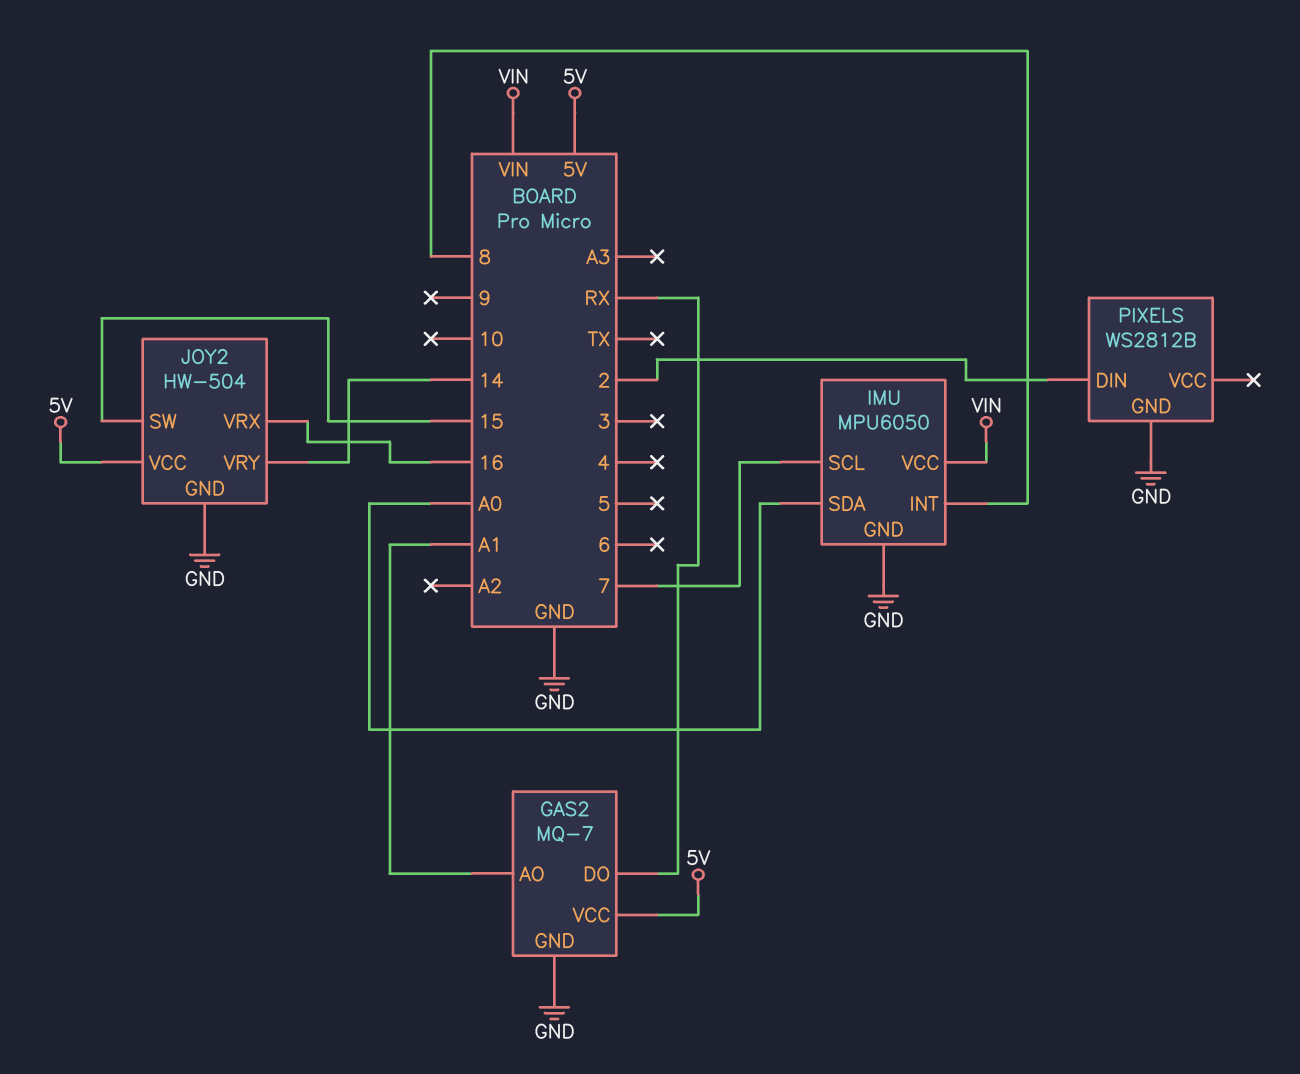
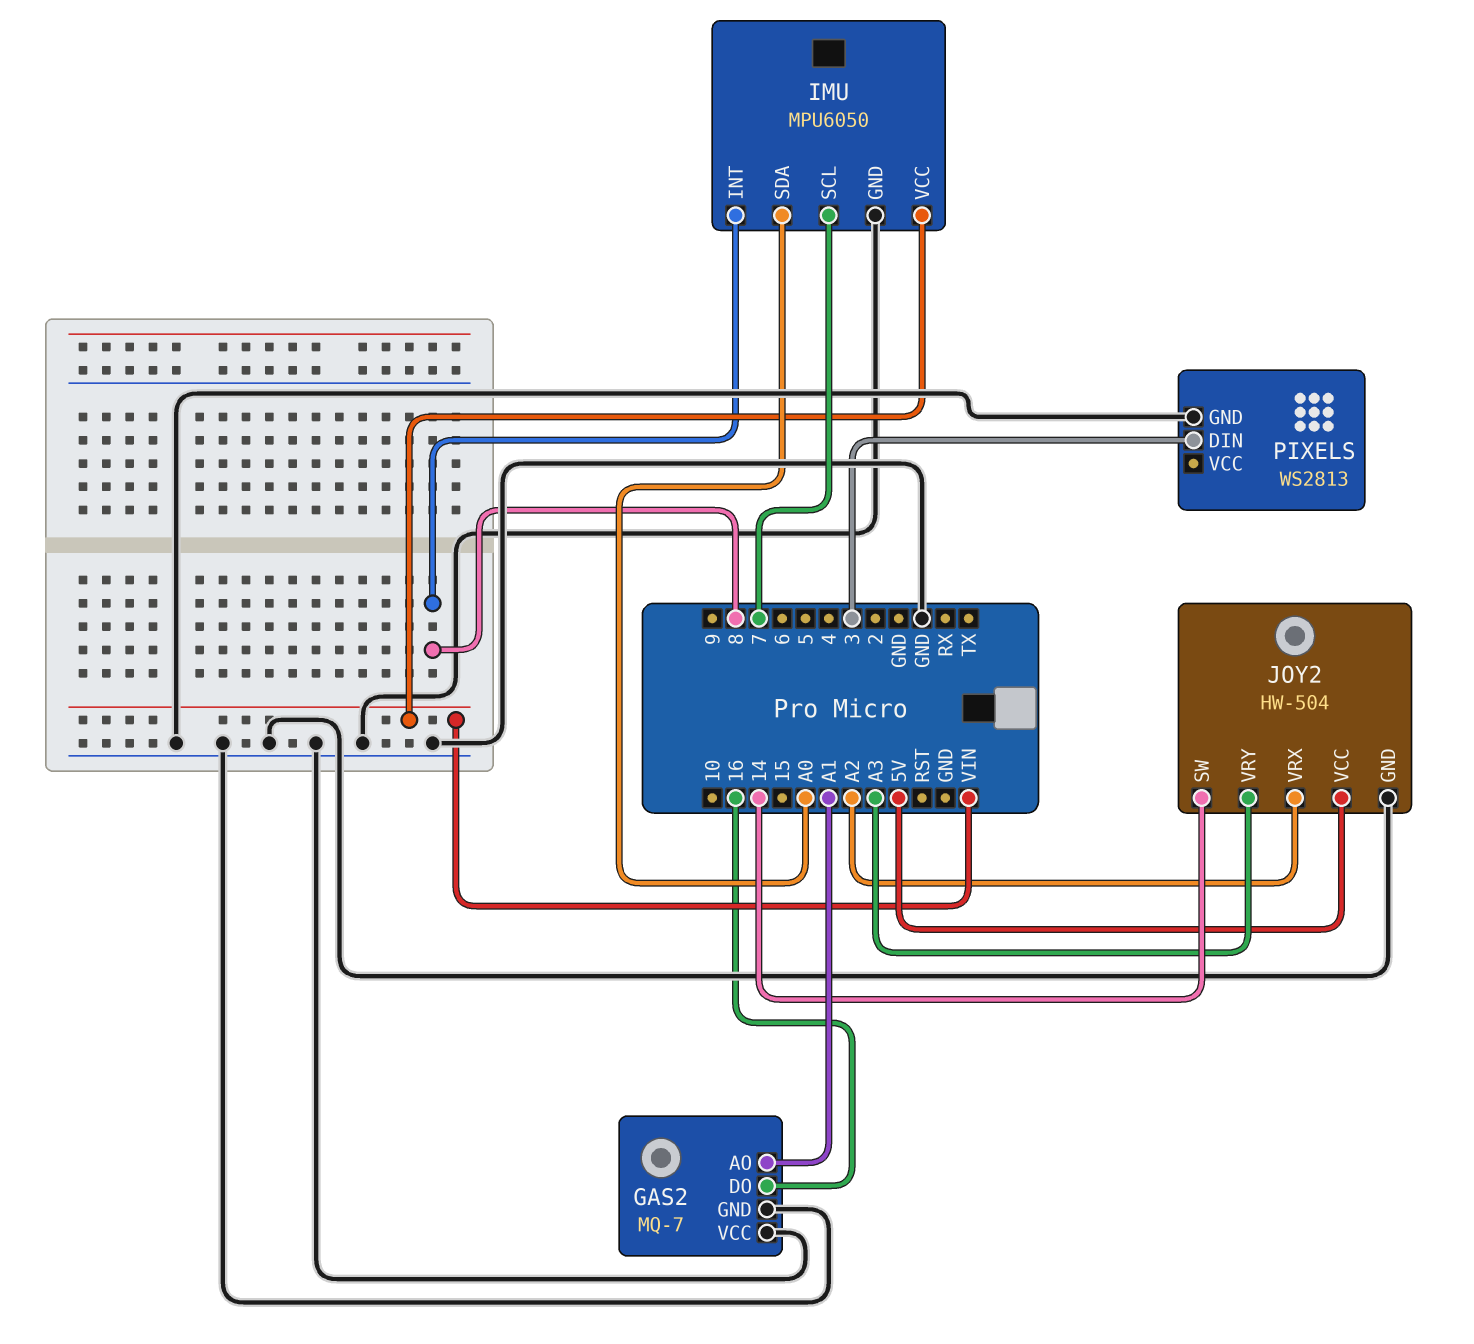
GAS2 pin DO: RX -> 16
GAS2 pin VCC: 5V -> GND
JOY2 pin SW: 15 -> 14
JOY2 pin VRX: 16 -> A2
JOY2 pin VRY: 14 -> A3
PIXELS: WS2812B -> WS2813
PIXELS pin DIN: 2 -> 3

